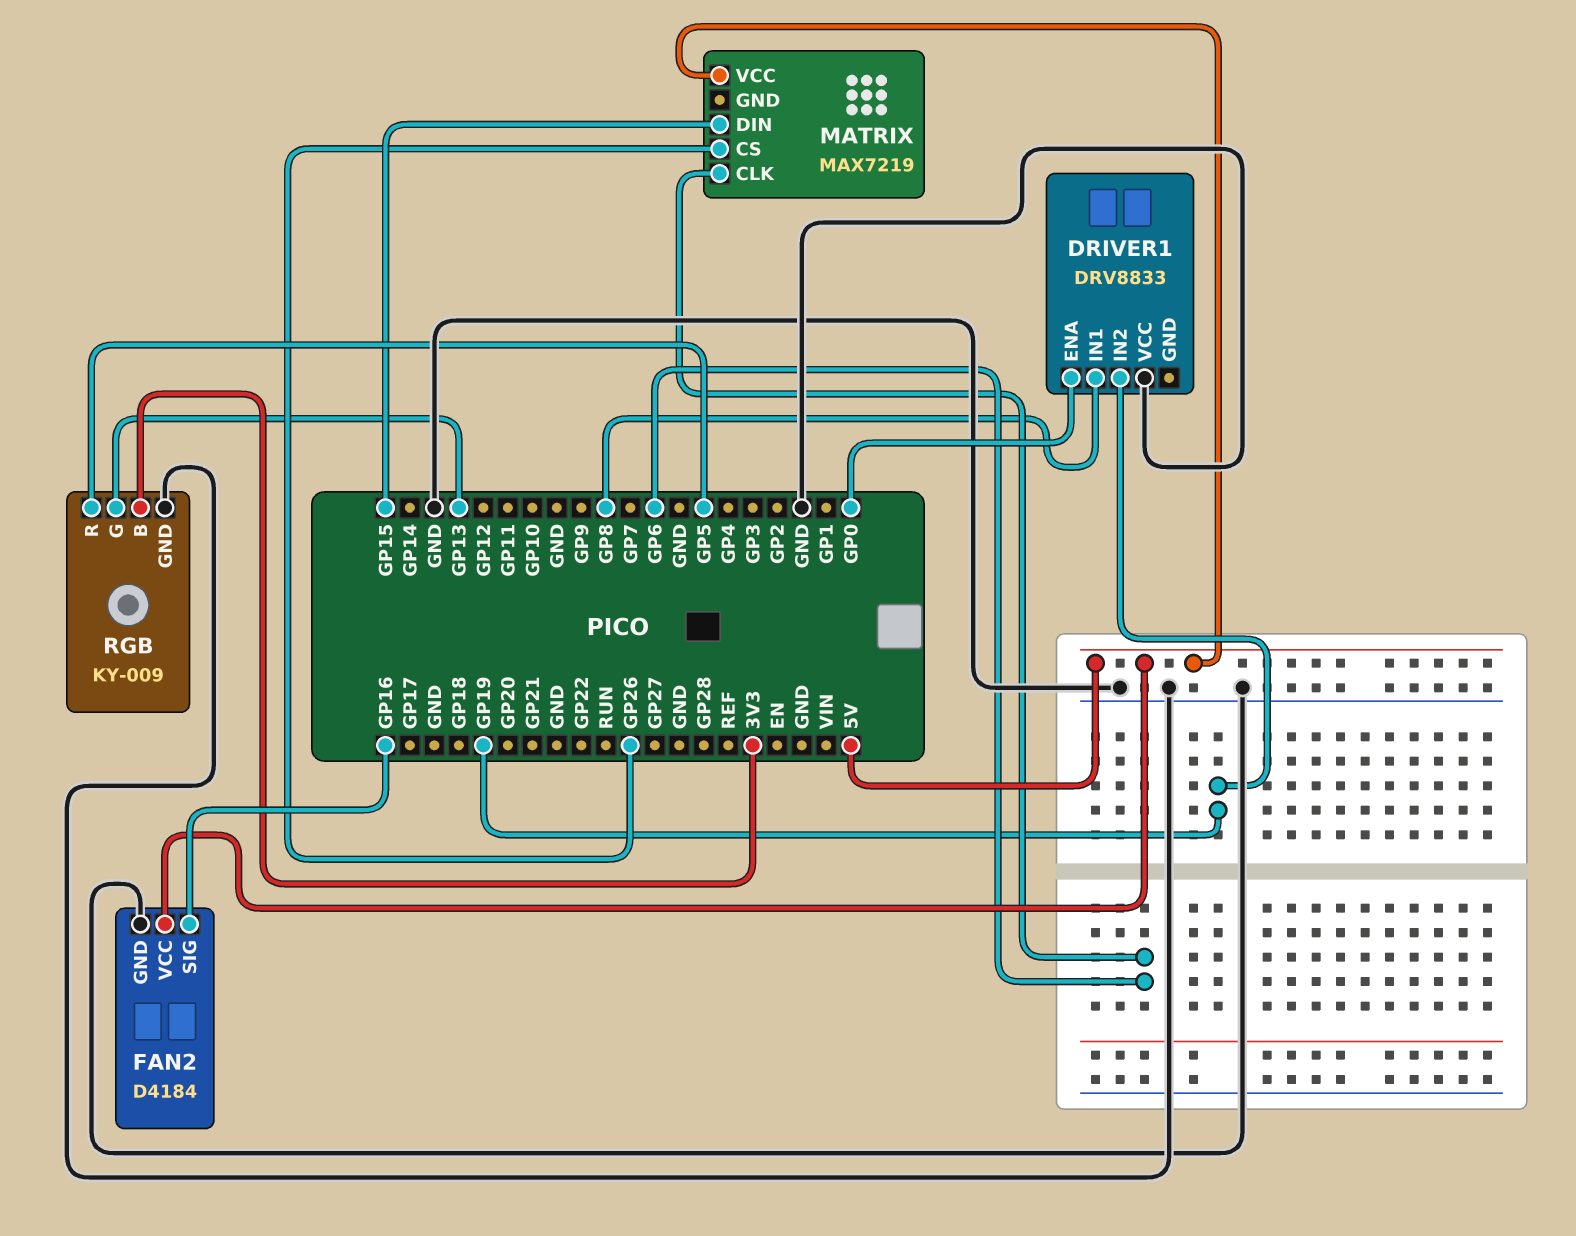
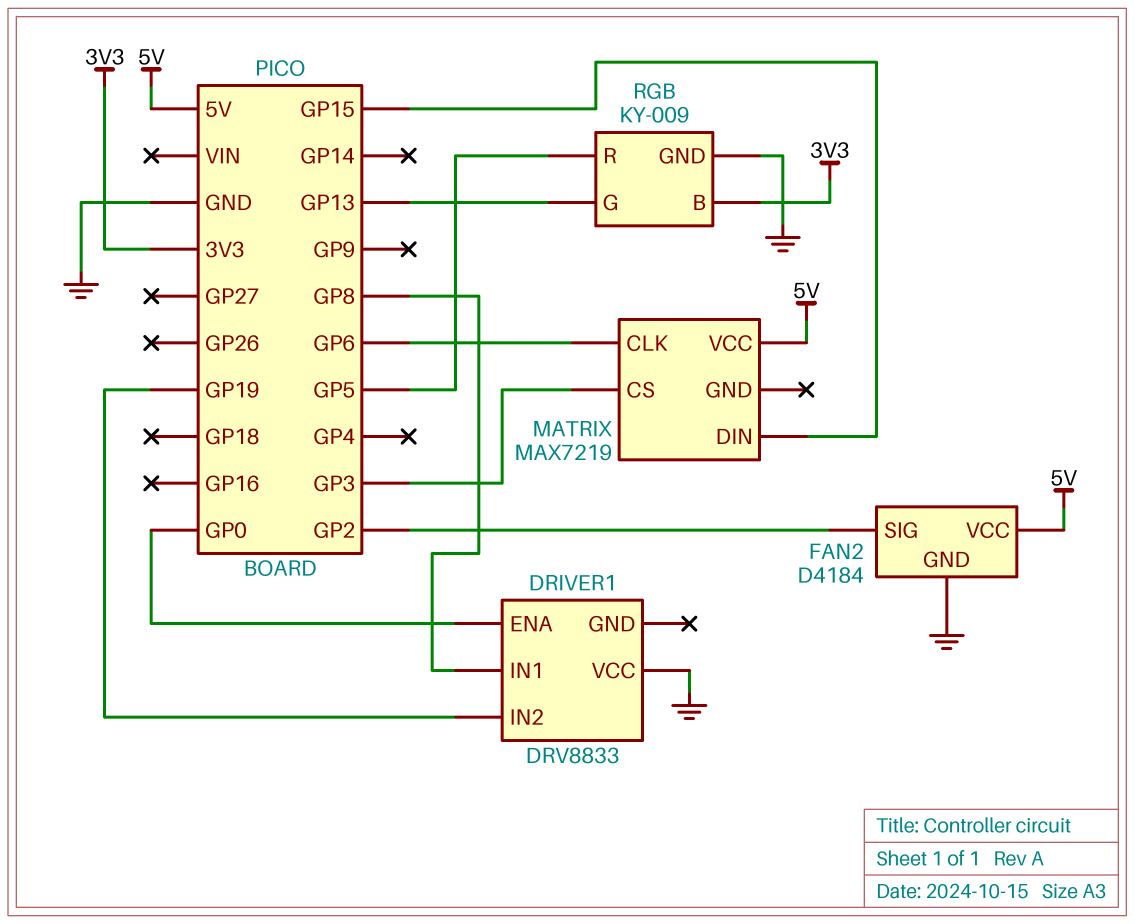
FAN2 pin SIG: GP16 -> GP2
MATRIX pin CS: GP26 -> GP3

